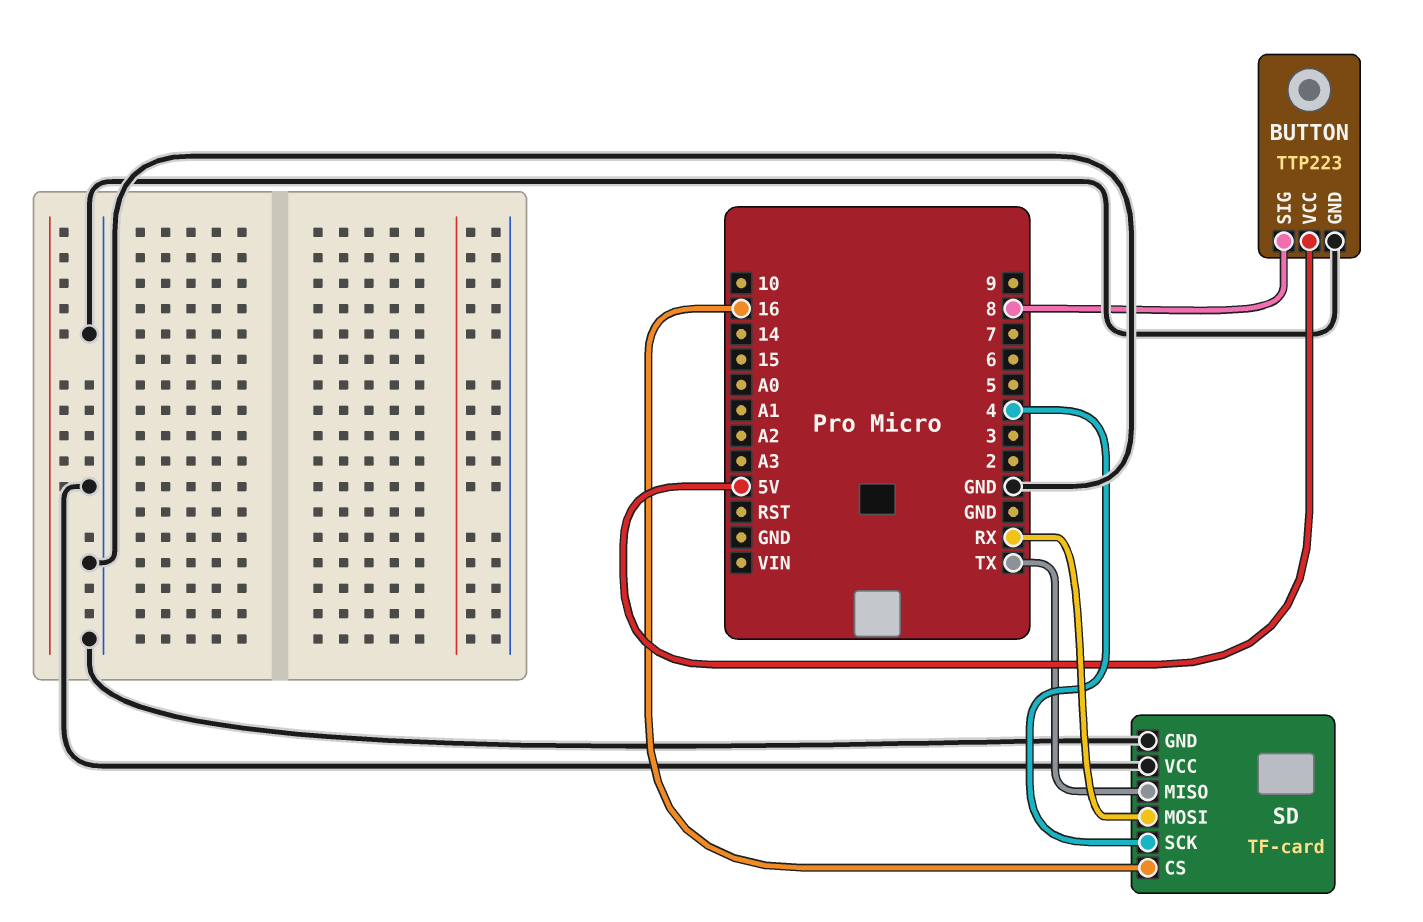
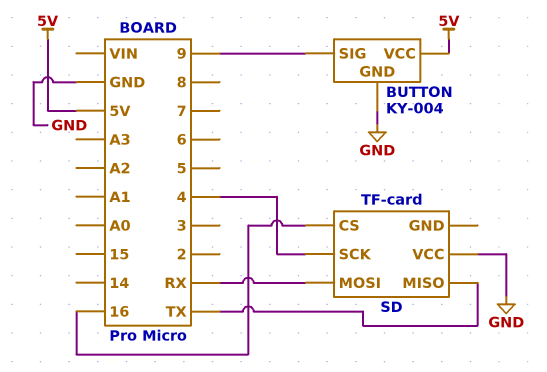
BUTTON: TTP223 -> KY-004
BUTTON pin SIG: 8 -> 9
SD pin GND: GND -> none

